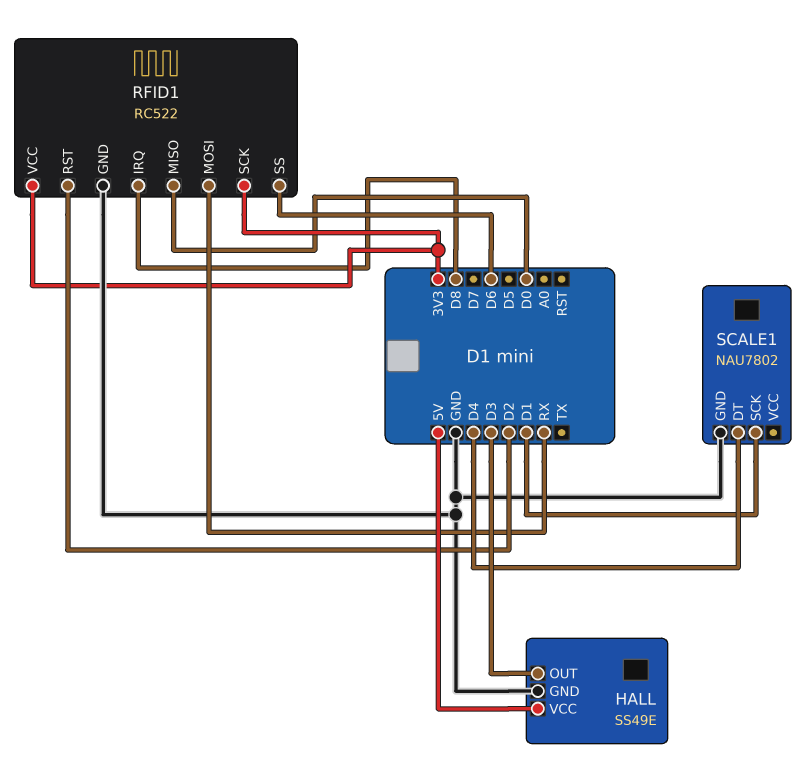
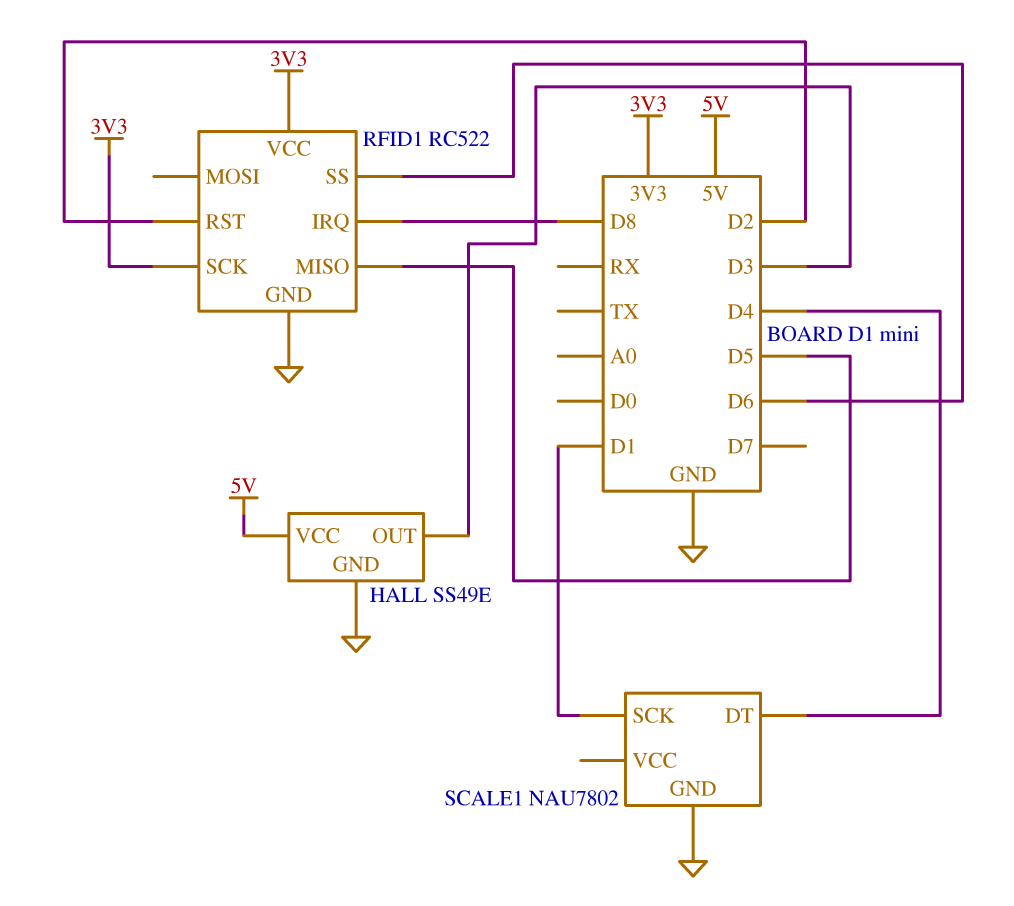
RFID1 pin MISO: D0 -> D5
RFID1 pin MOSI: RX -> none

